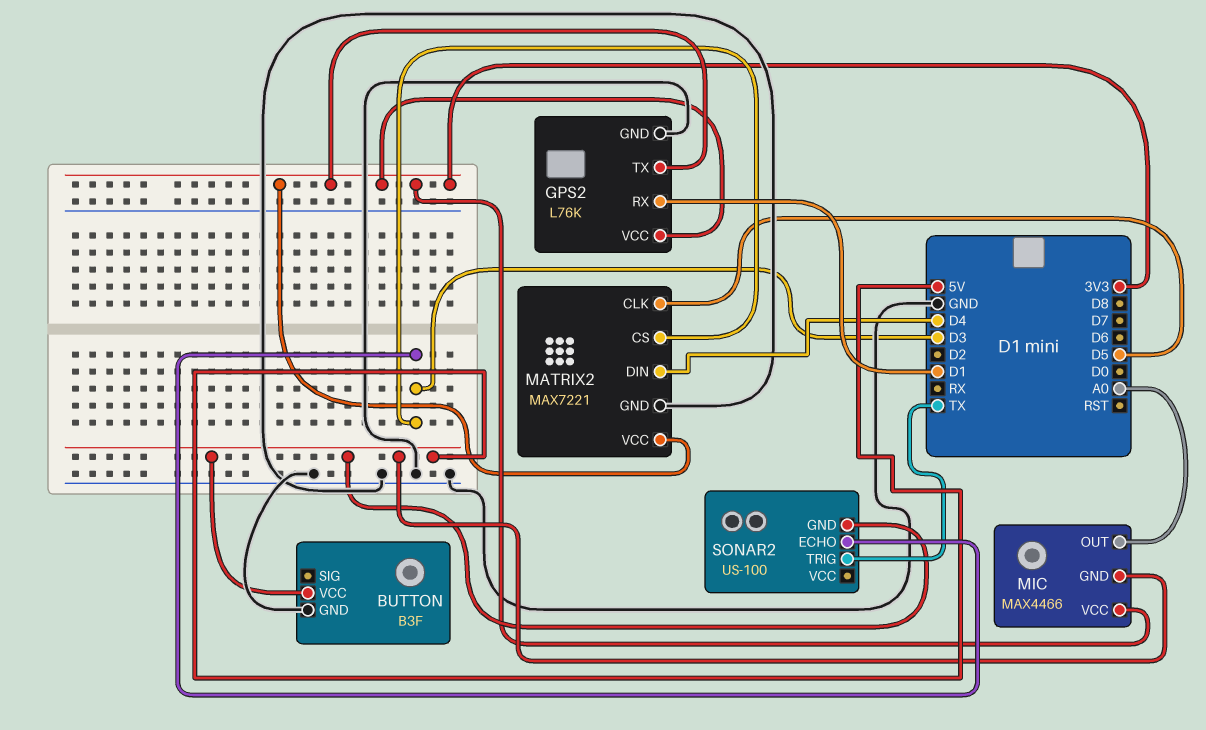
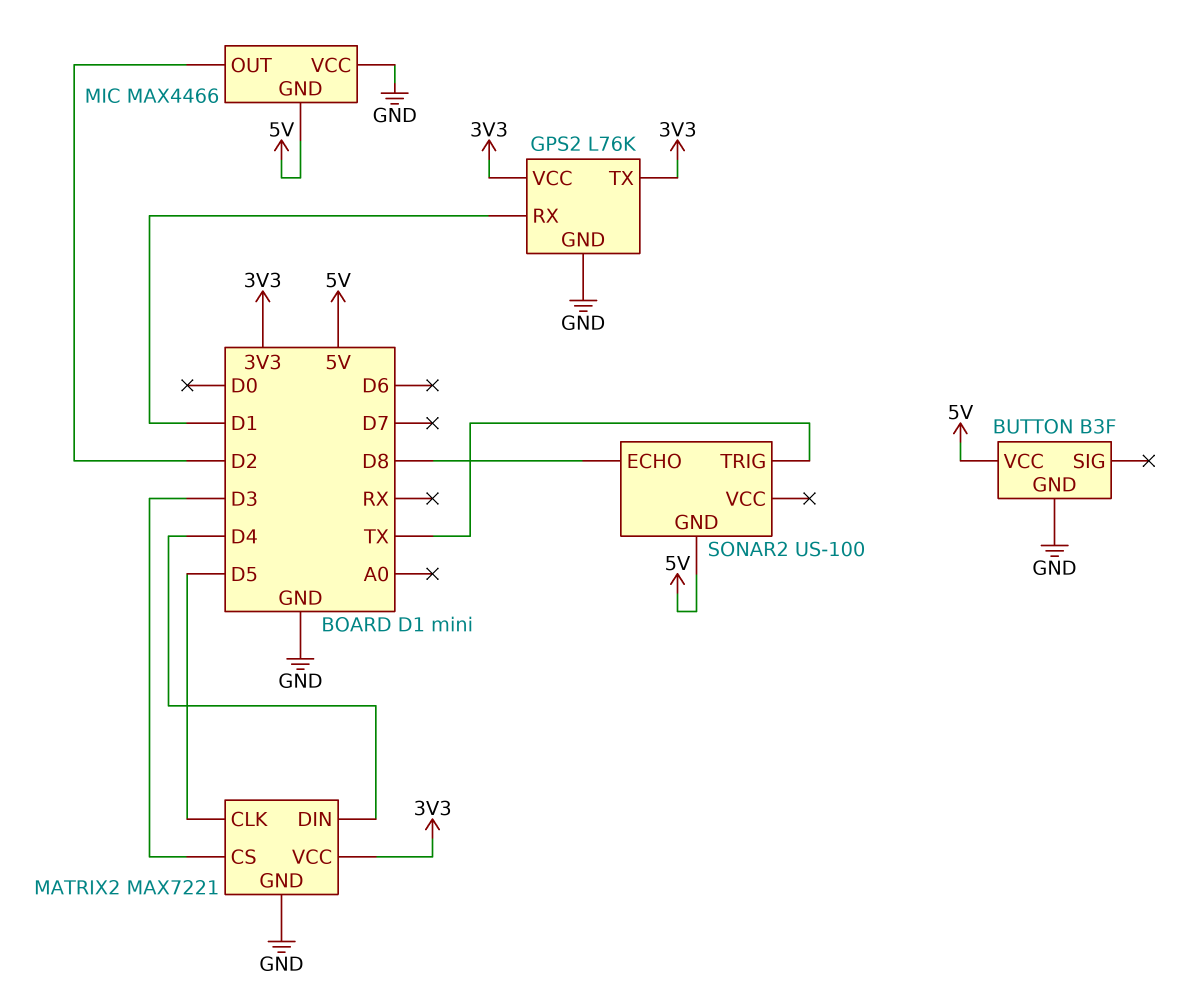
MIC pin OUT: A0 -> D2
MIC pin VCC: 3V3 -> GND
SONAR2 pin ECHO: D3 -> D8

